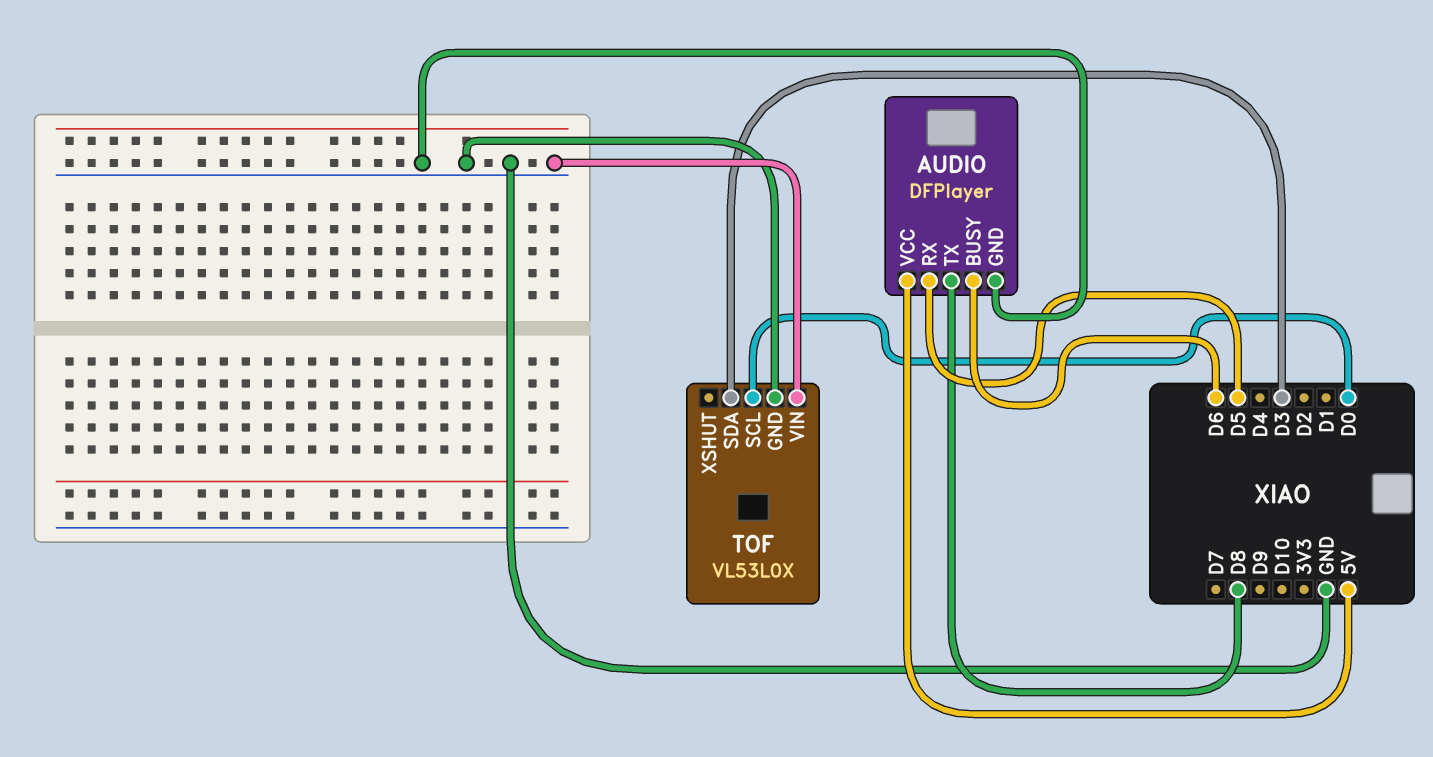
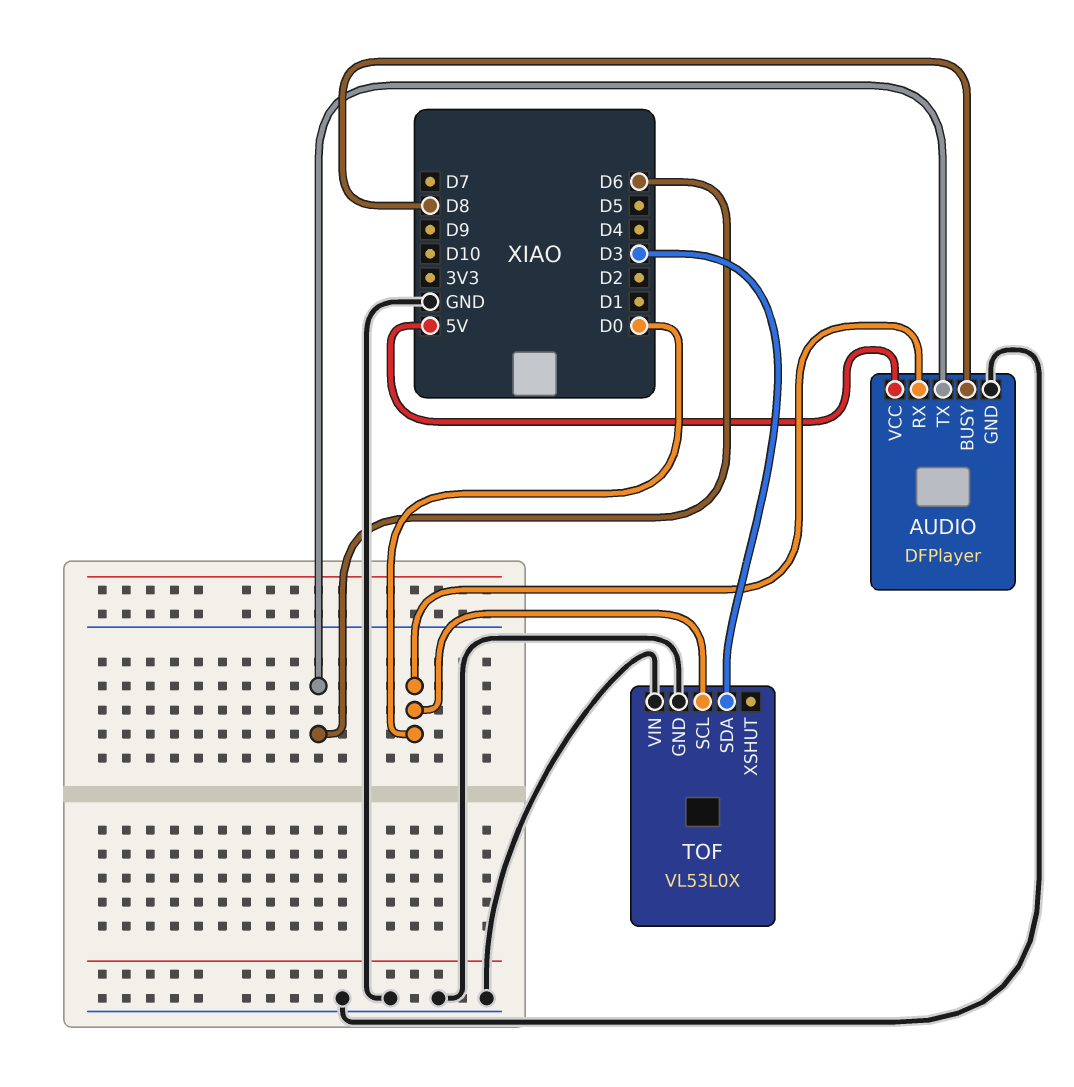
AUDIO pin BUSY: D6 -> D8
AUDIO pin RX: D5 -> D0
AUDIO pin TX: D8 -> D6

